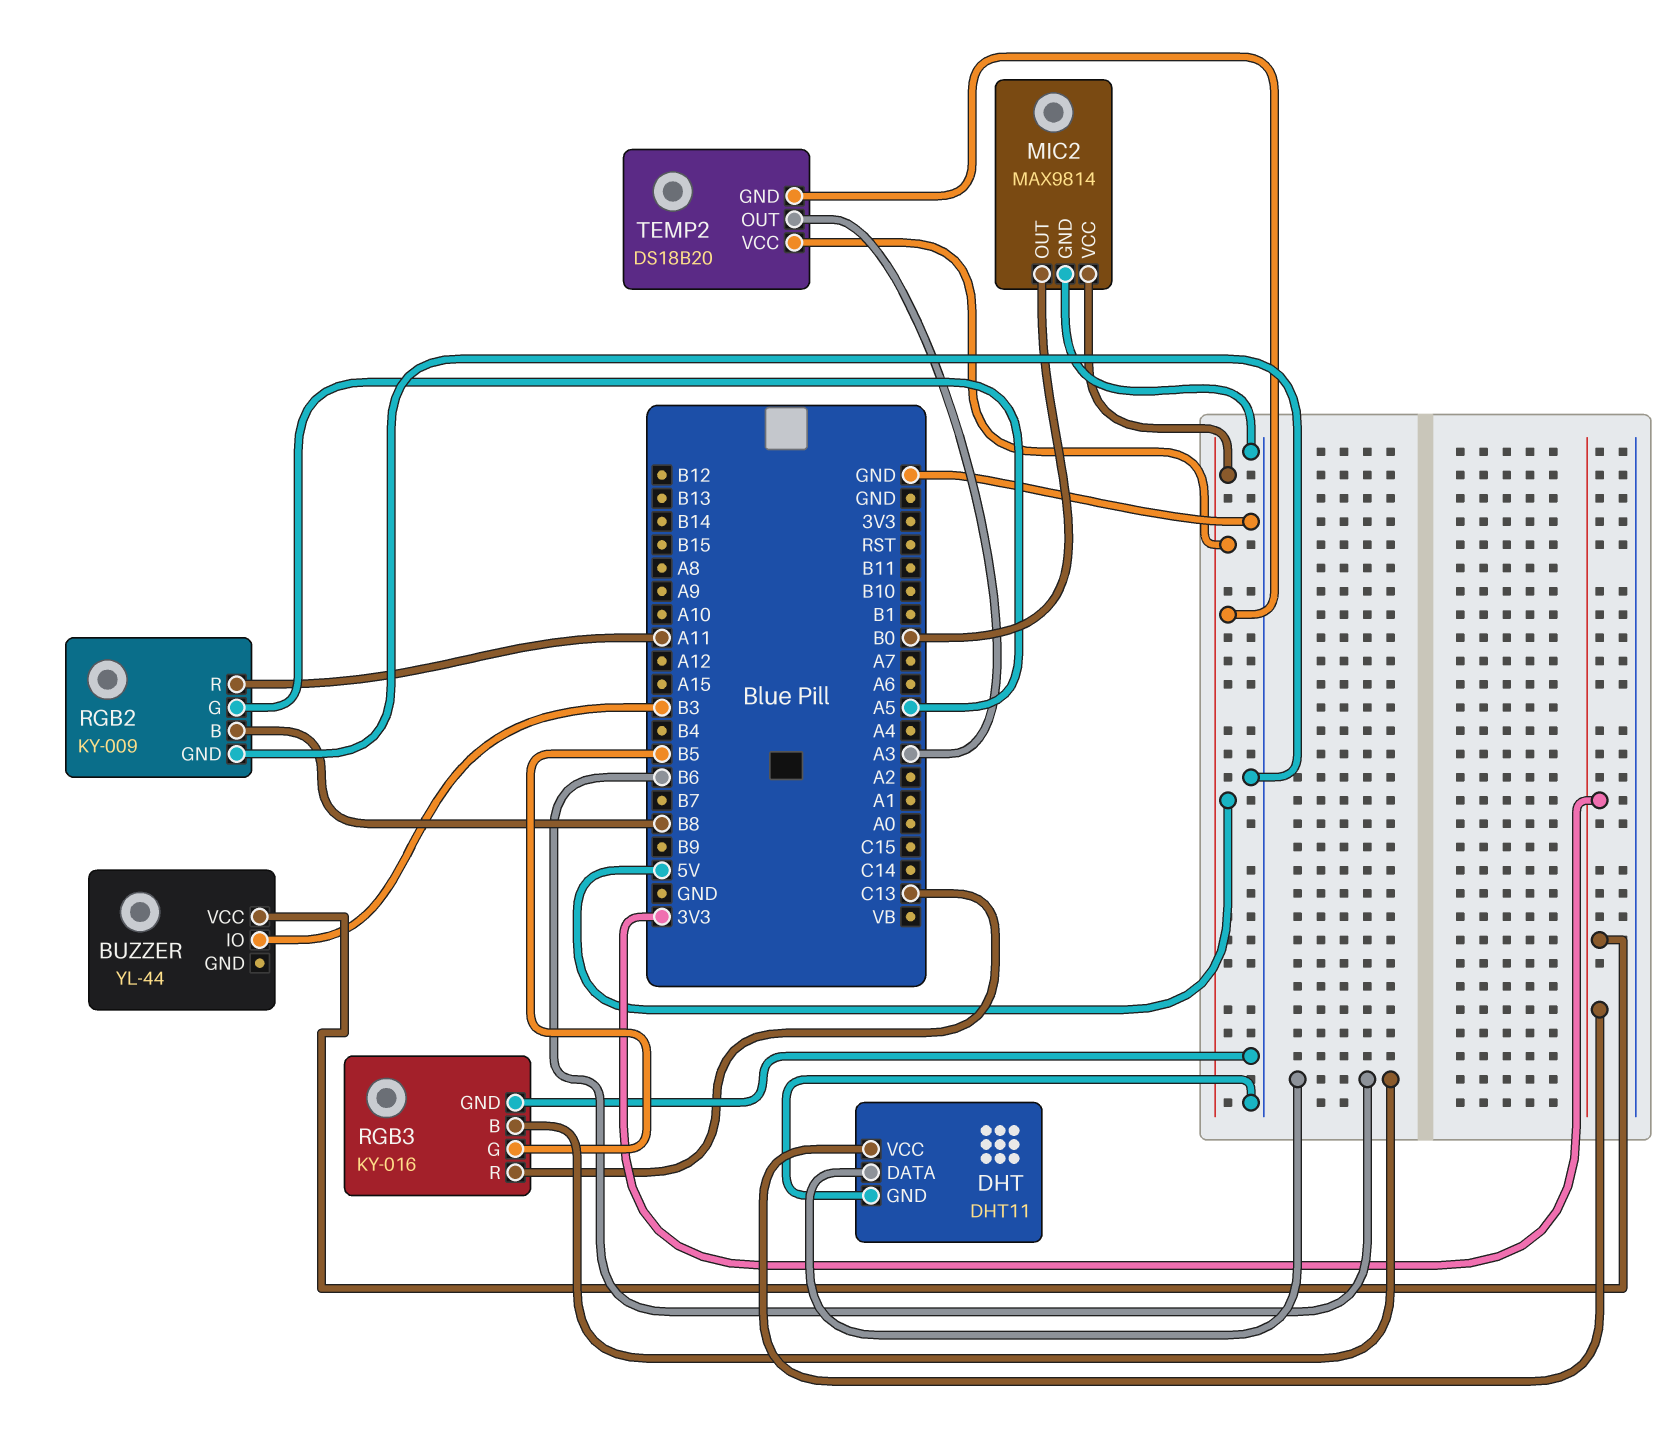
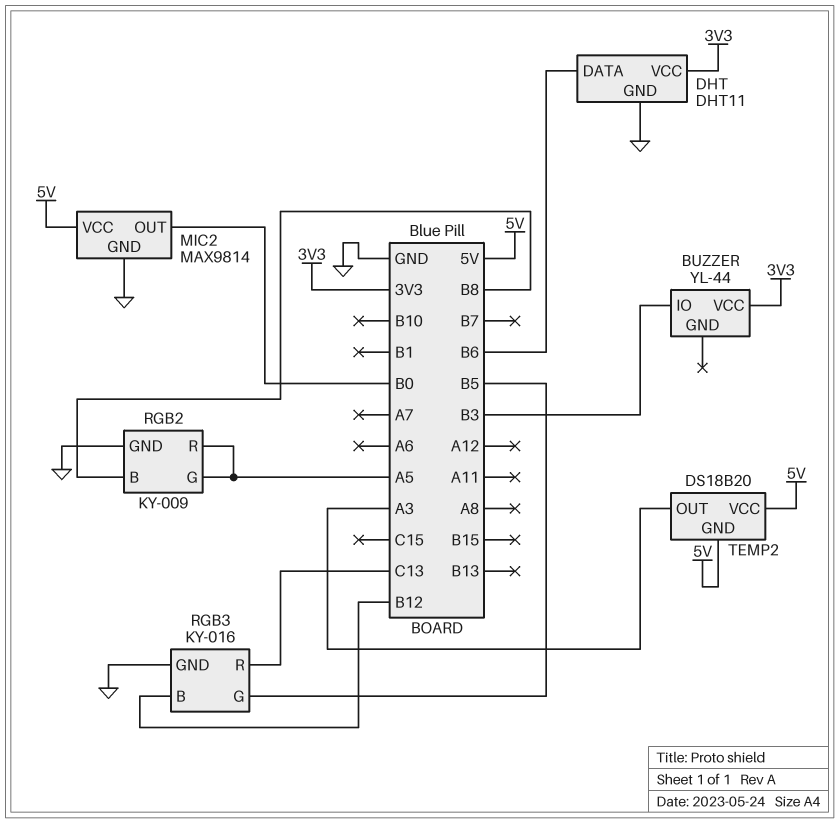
RGB2 pin R: A11 -> A5
RGB3 pin B: B6 -> B12

